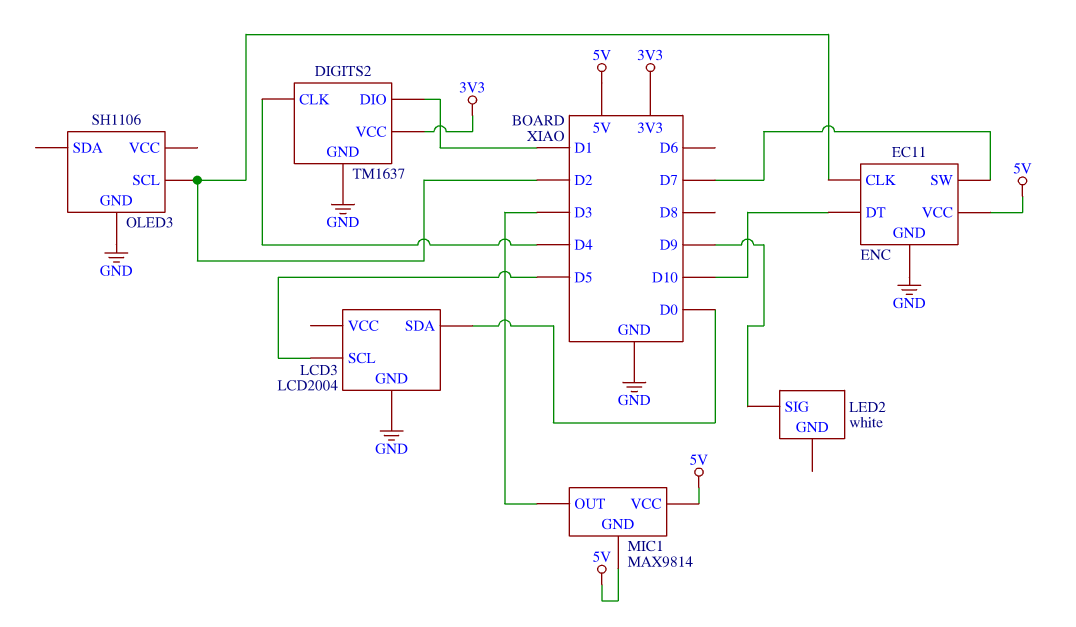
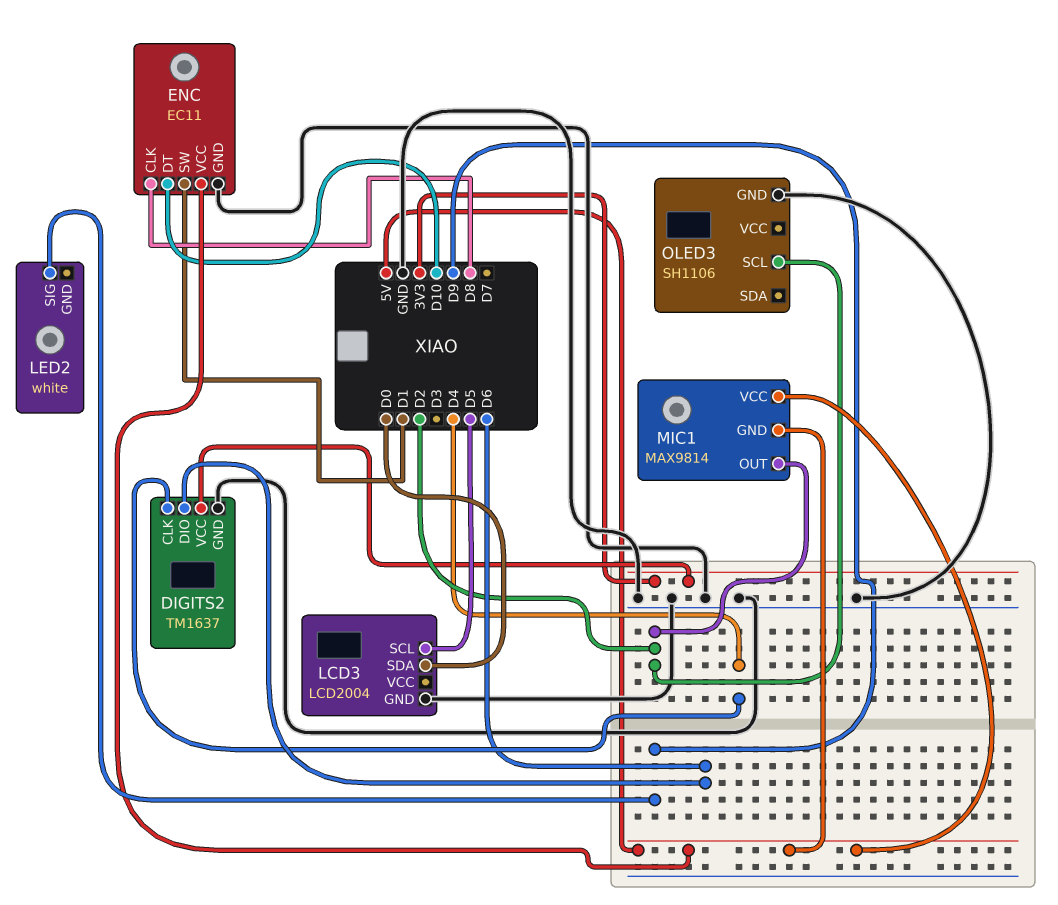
DIGITS2 pin DIO: D1 -> D6
ENC pin CLK: D2 -> D8
ENC pin SW: D7 -> D1
MIC1 pin OUT: D3 -> D2

